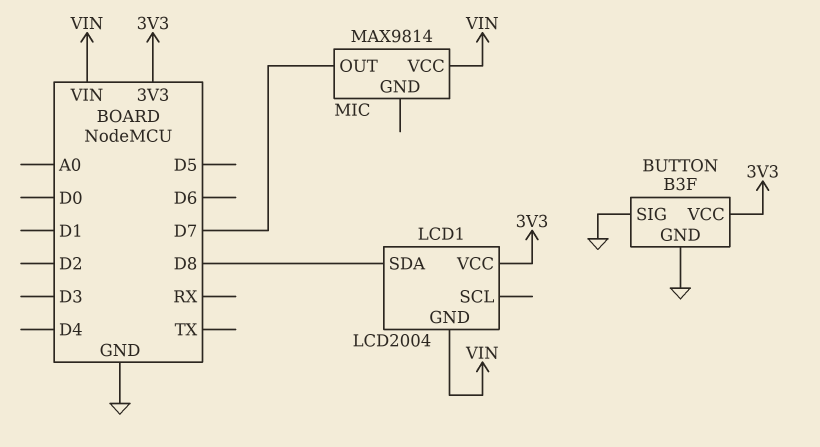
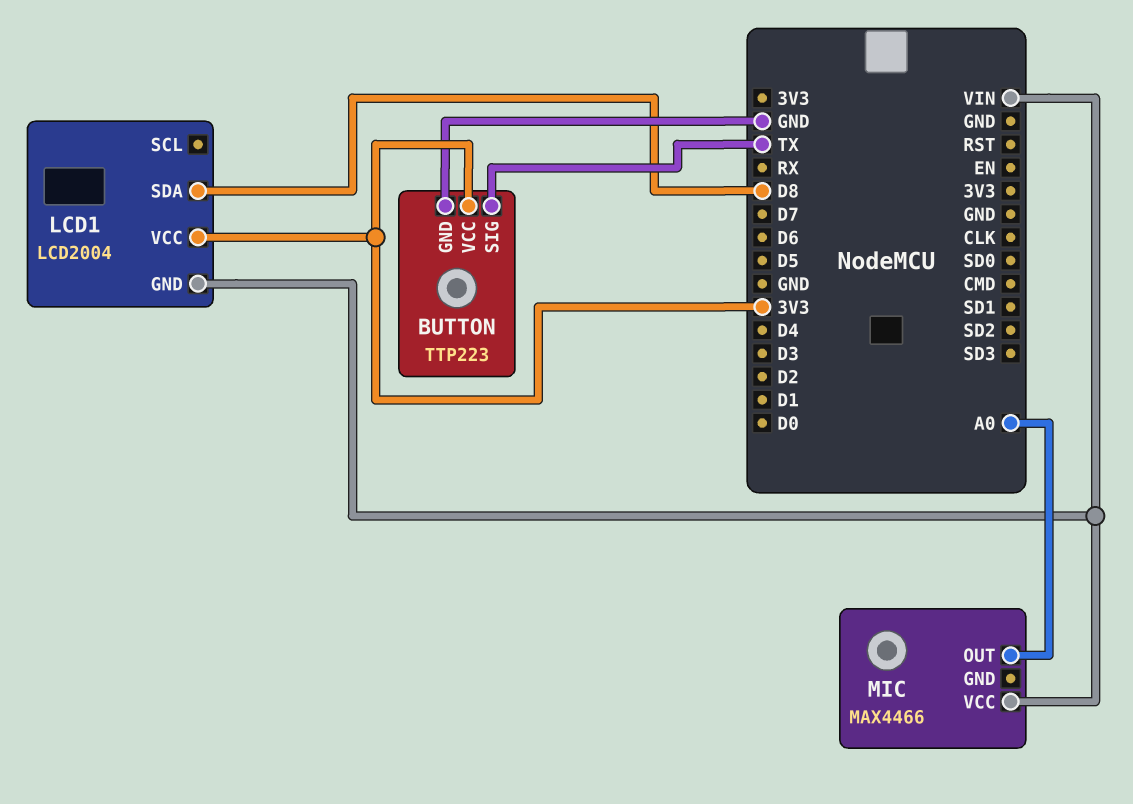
BUTTON: B3F -> TTP223
BUTTON pin SIG: GND -> TX
MIC: MAX9814 -> MAX4466
MIC pin OUT: D7 -> A0

